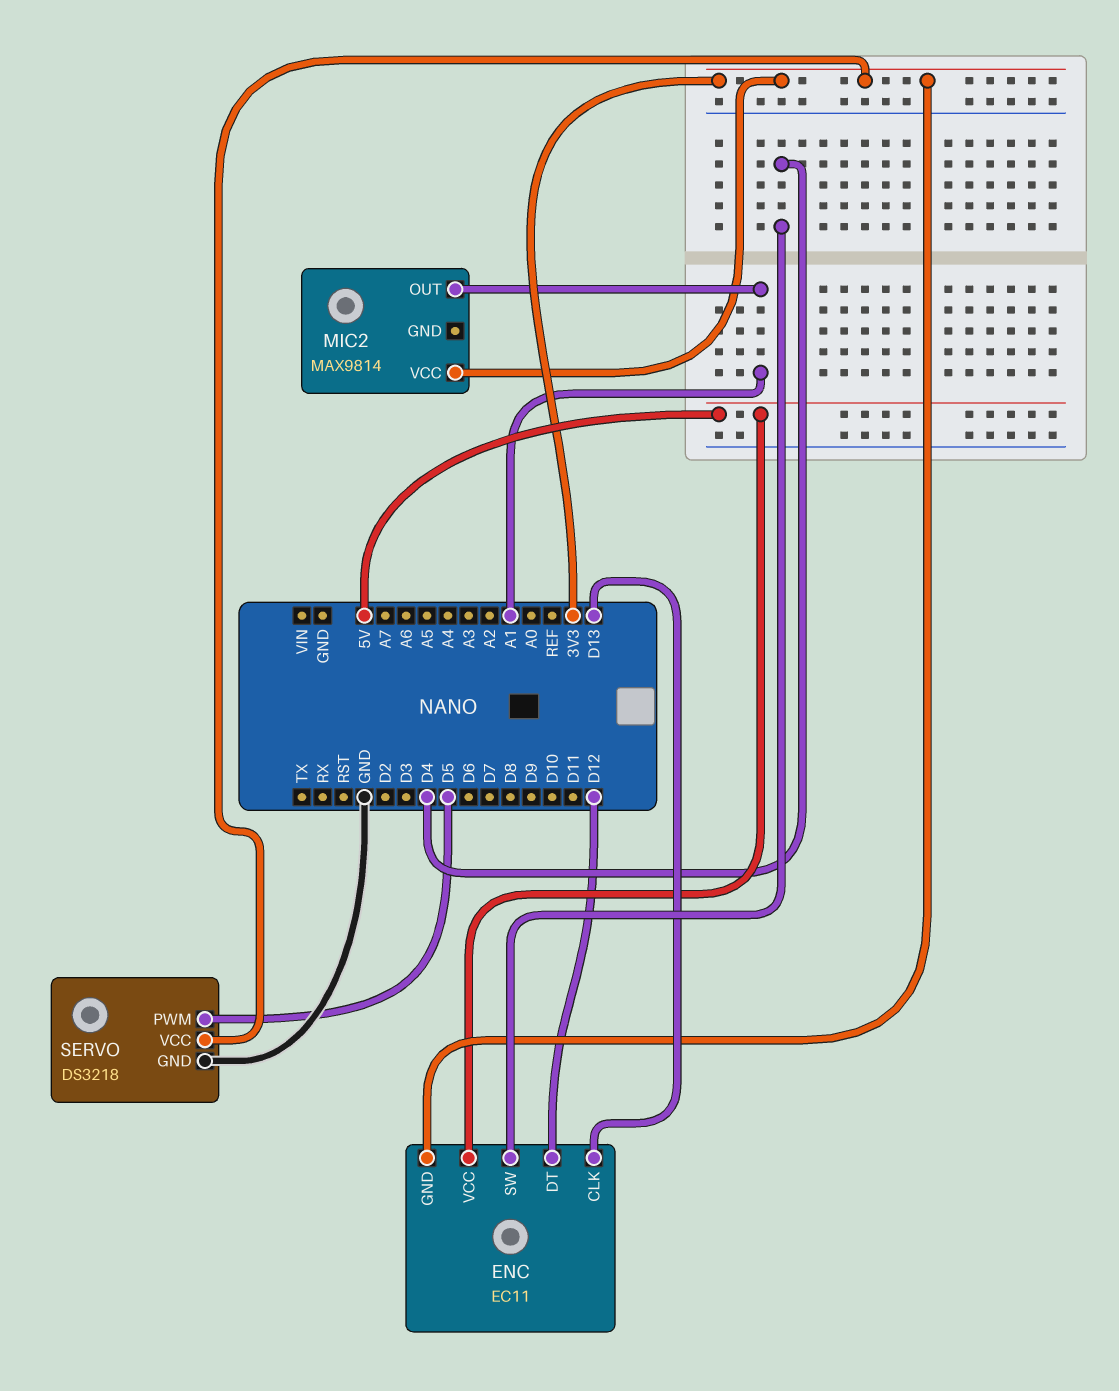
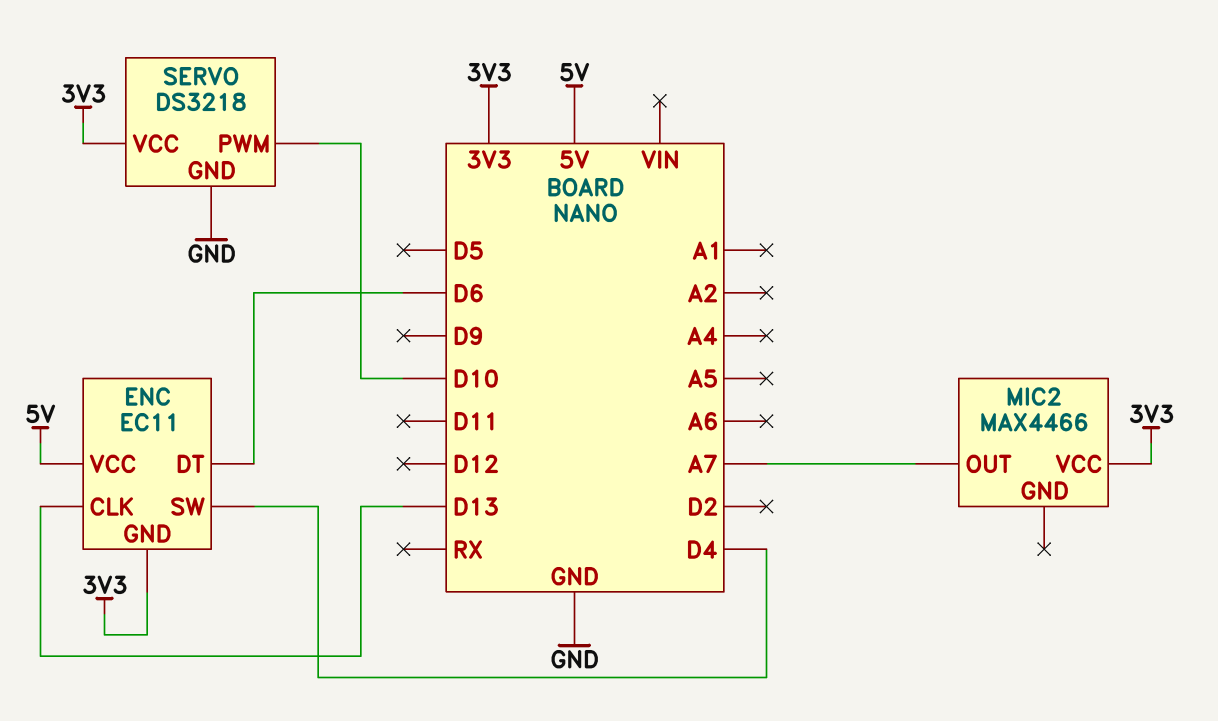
ENC pin DT: D12 -> D6
MIC2: MAX9814 -> MAX4466
MIC2 pin OUT: A1 -> A7
SERVO pin PWM: D5 -> D10

